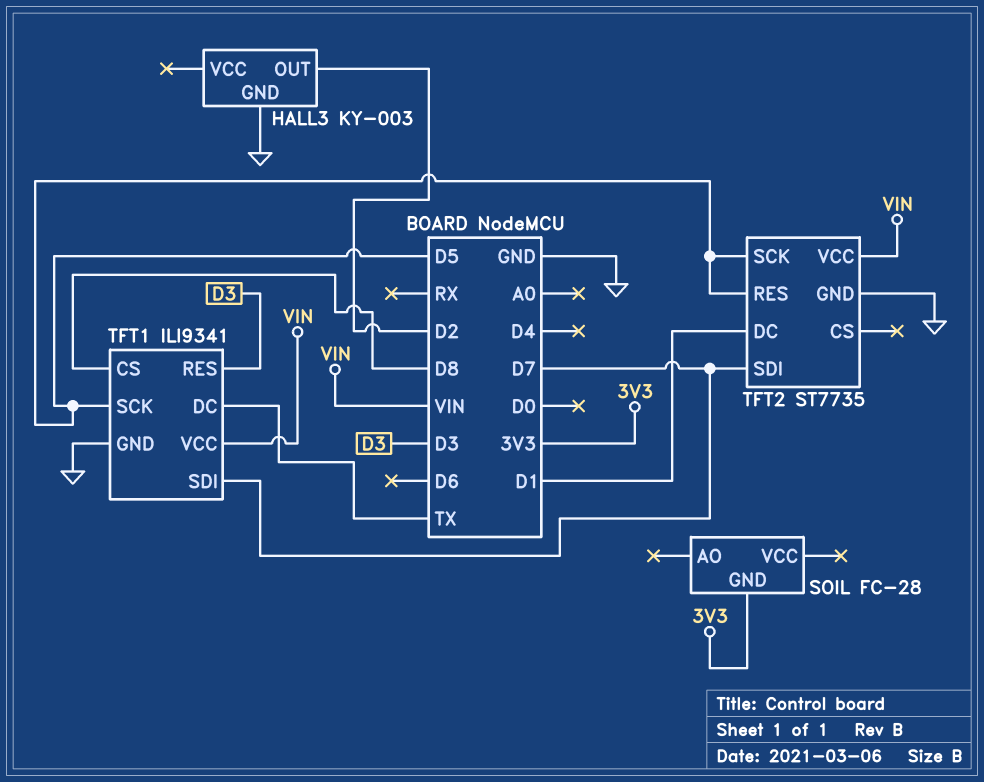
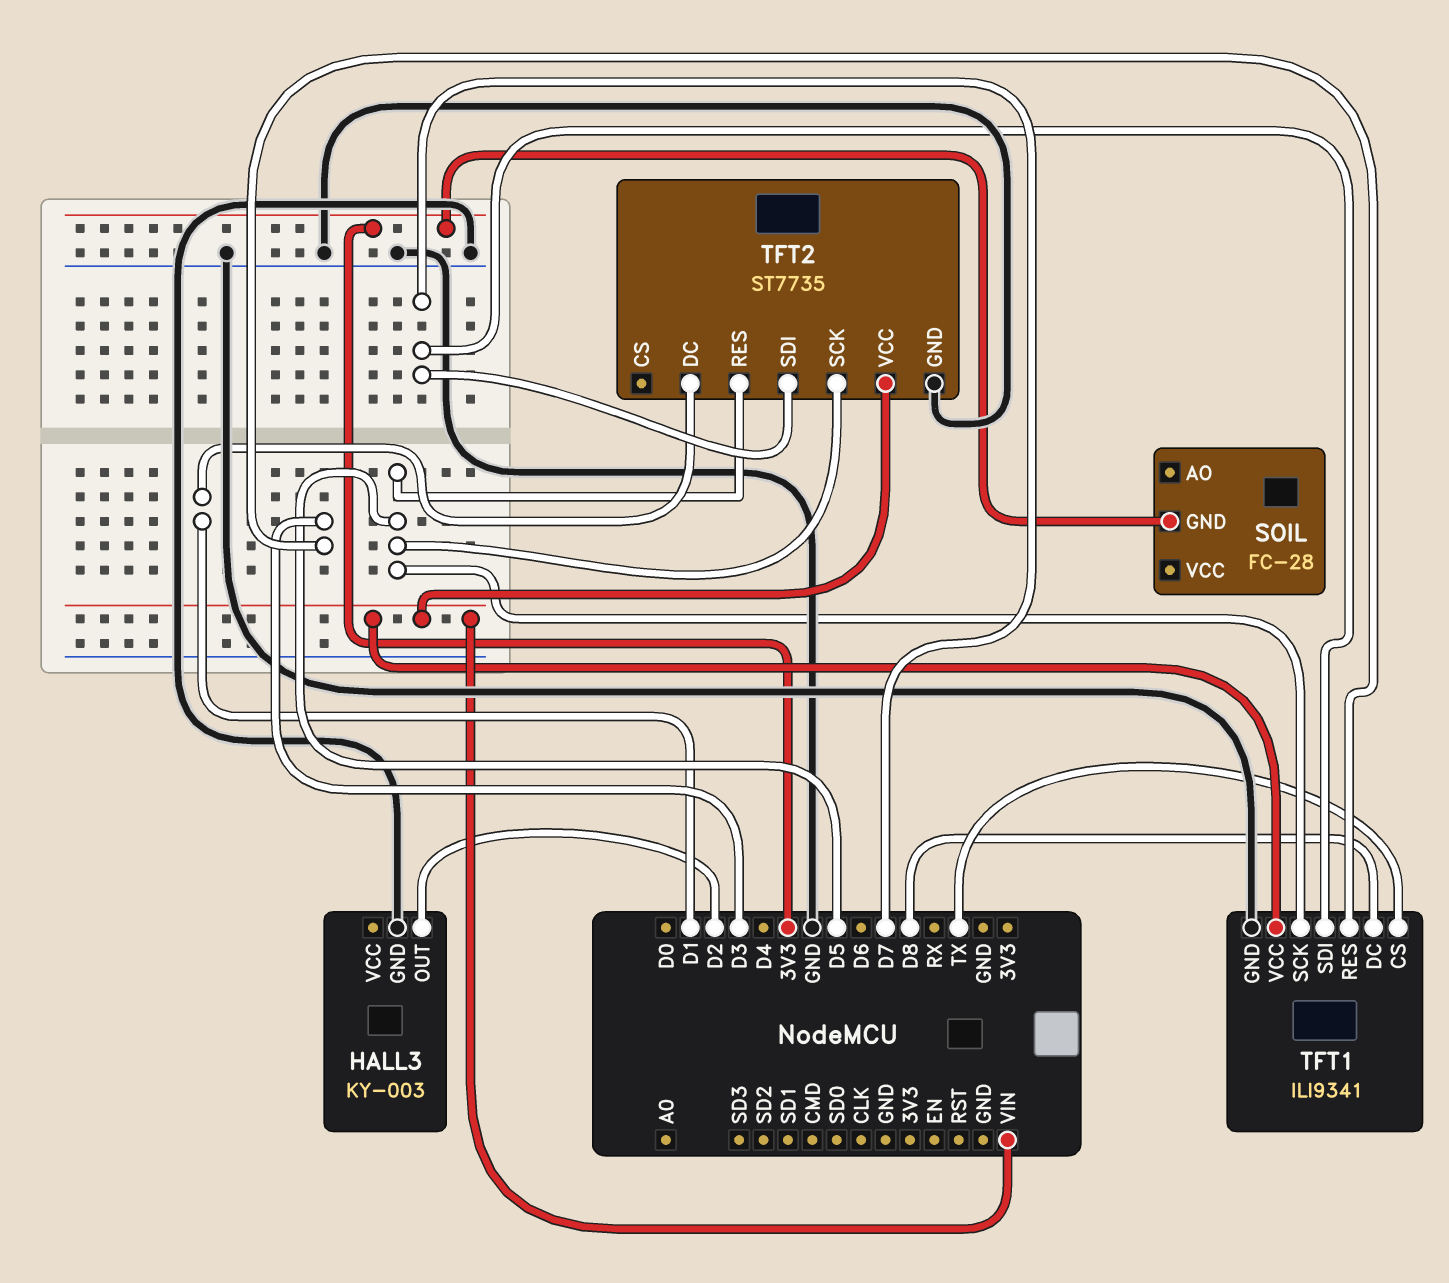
TFT1 pin CS: D8 -> TX
TFT1 pin DC: TX -> D8

